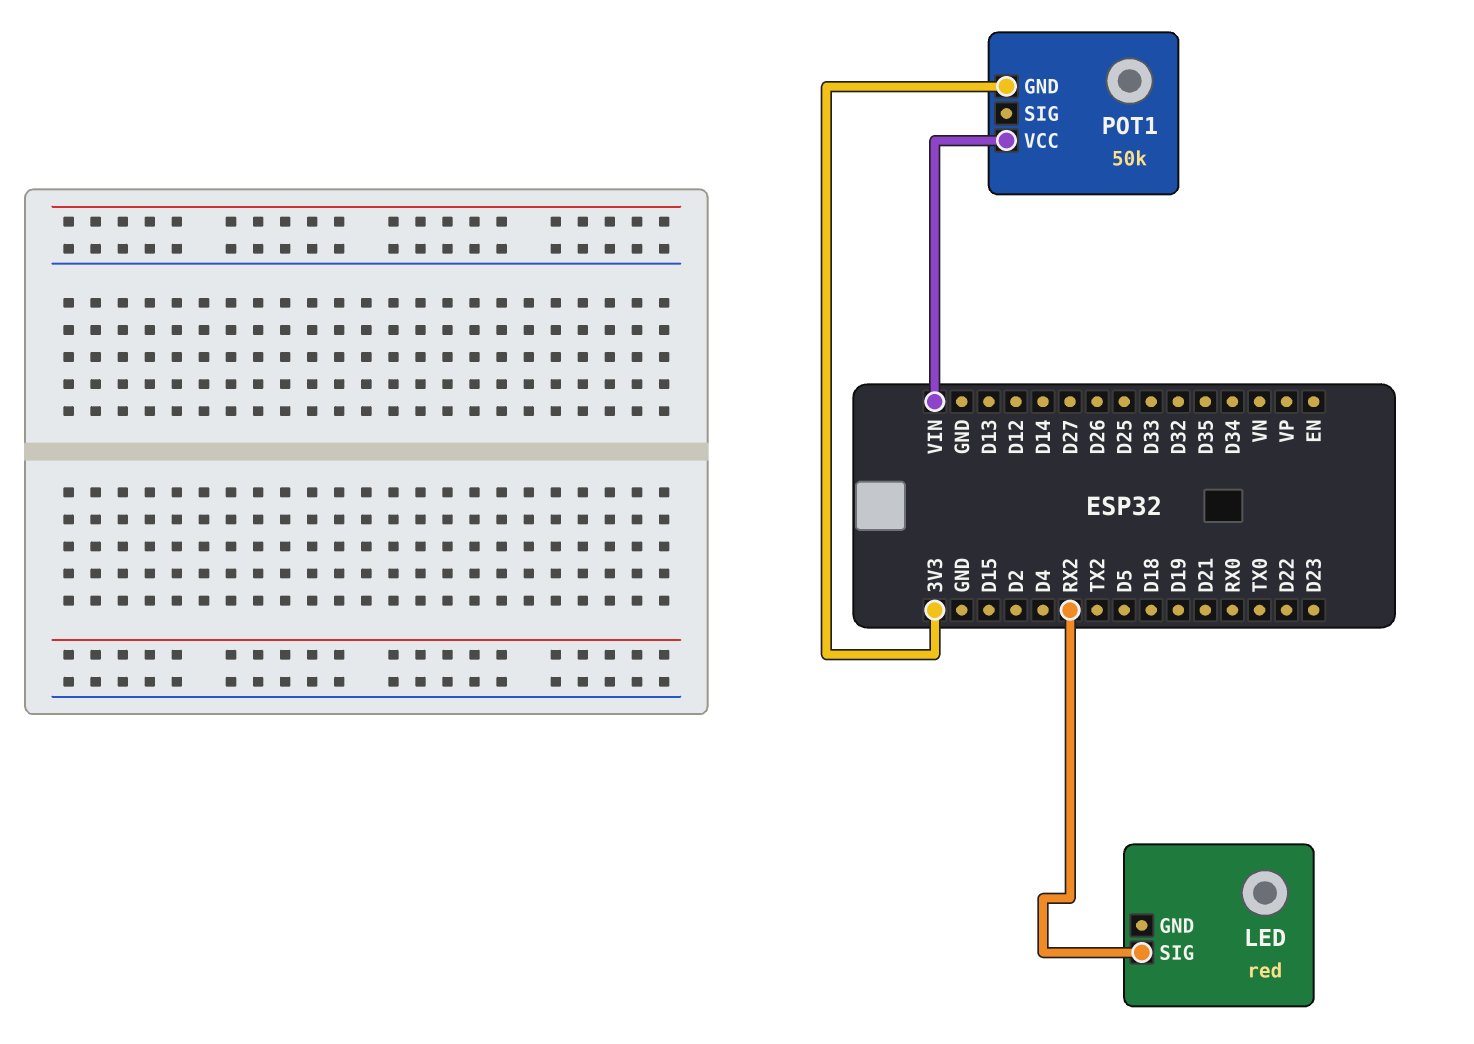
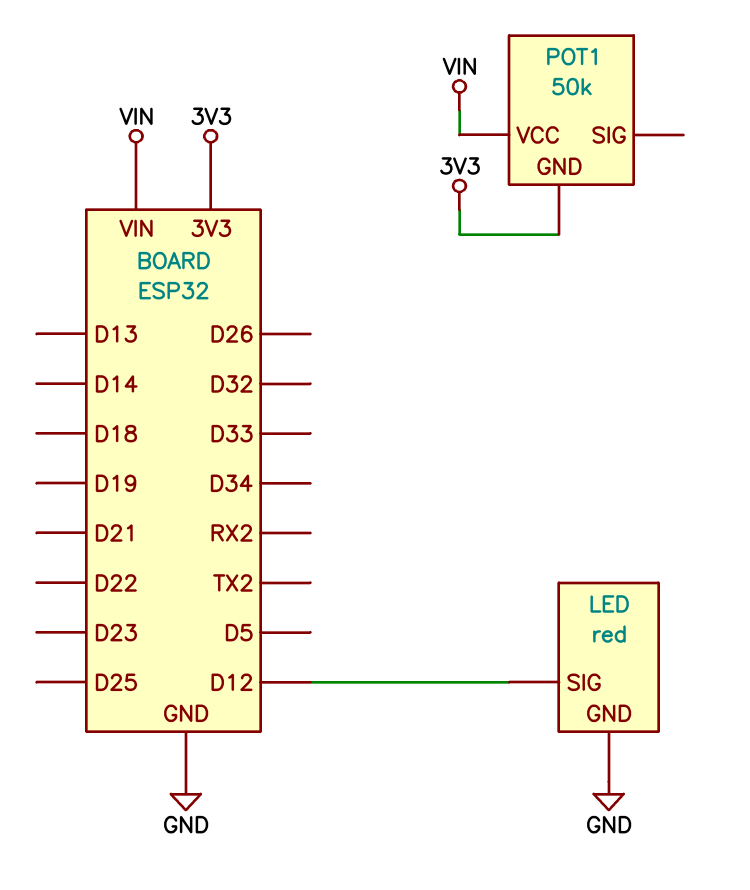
LED pin GND: none -> GND
LED pin SIG: RX2 -> D12

